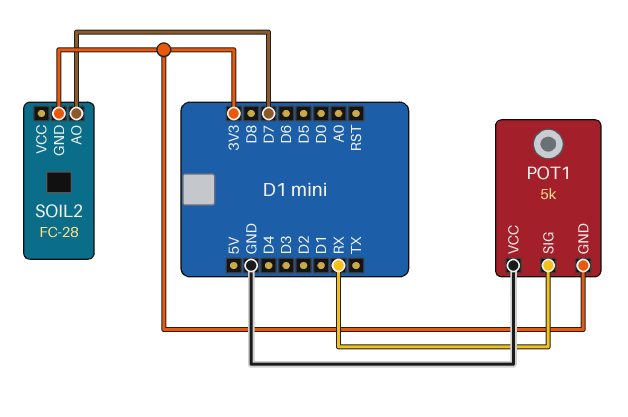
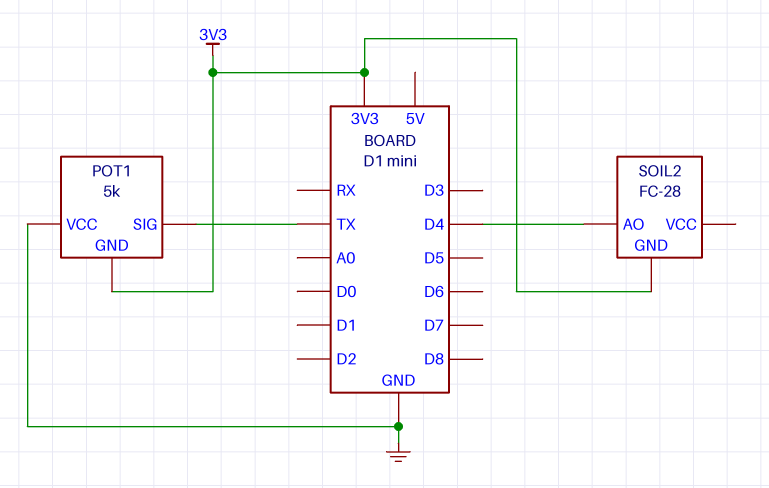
POT1 pin SIG: RX -> TX
SOIL2 pin AO: D7 -> D4

